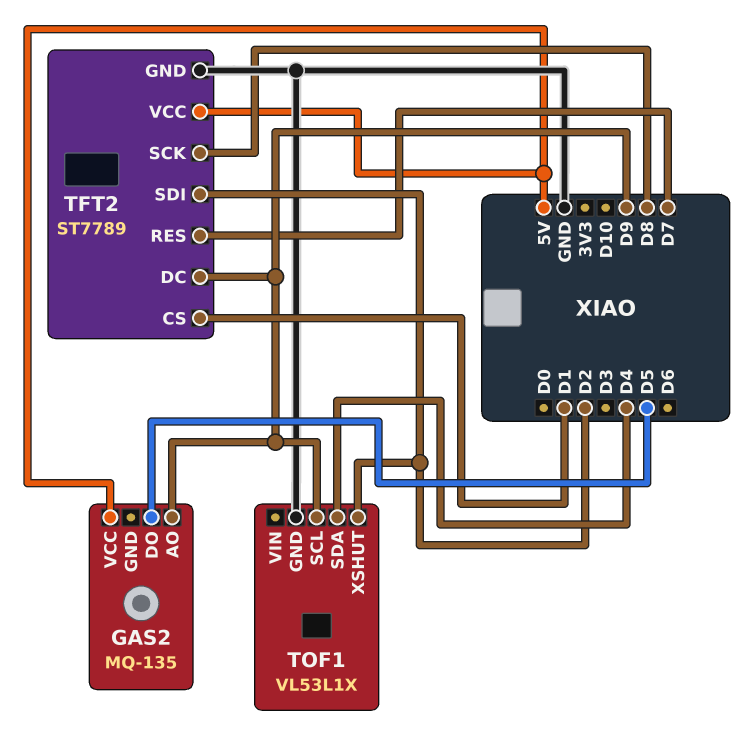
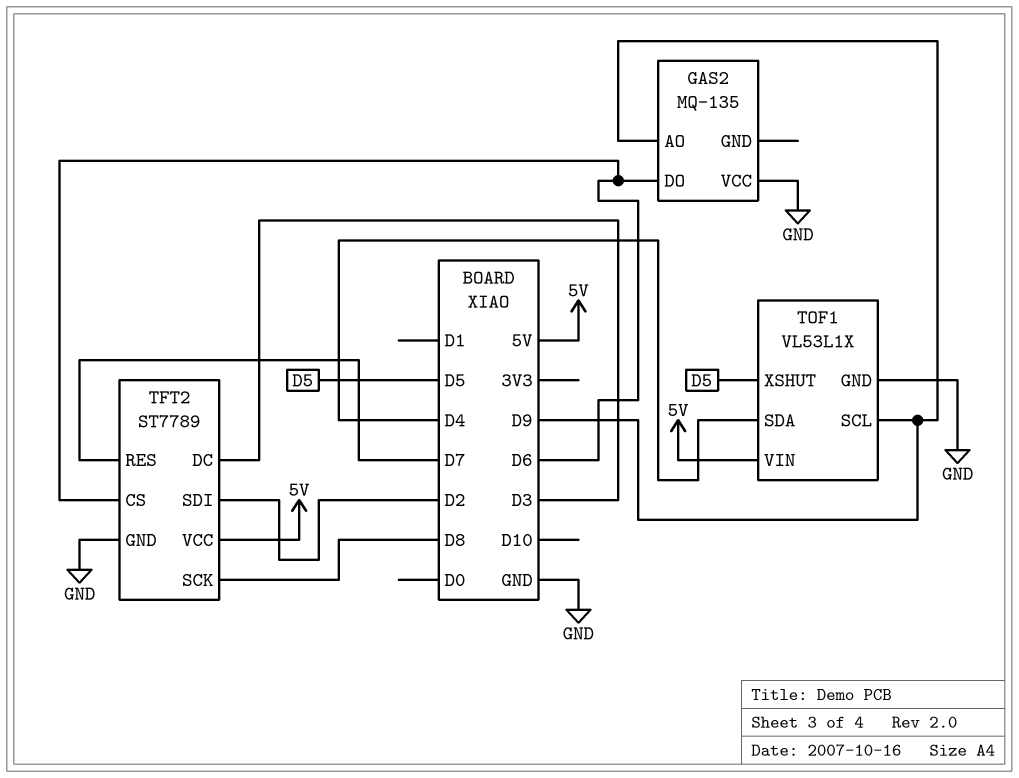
GAS2 pin DO: D5 -> D6
GAS2 pin VCC: 5V -> GND
TFT2 pin CS: D1 -> D6
TFT2 pin DC: D9 -> D3
TOF1 pin VIN: none -> 5V
TOF1 pin XSHUT: D2 -> D5

